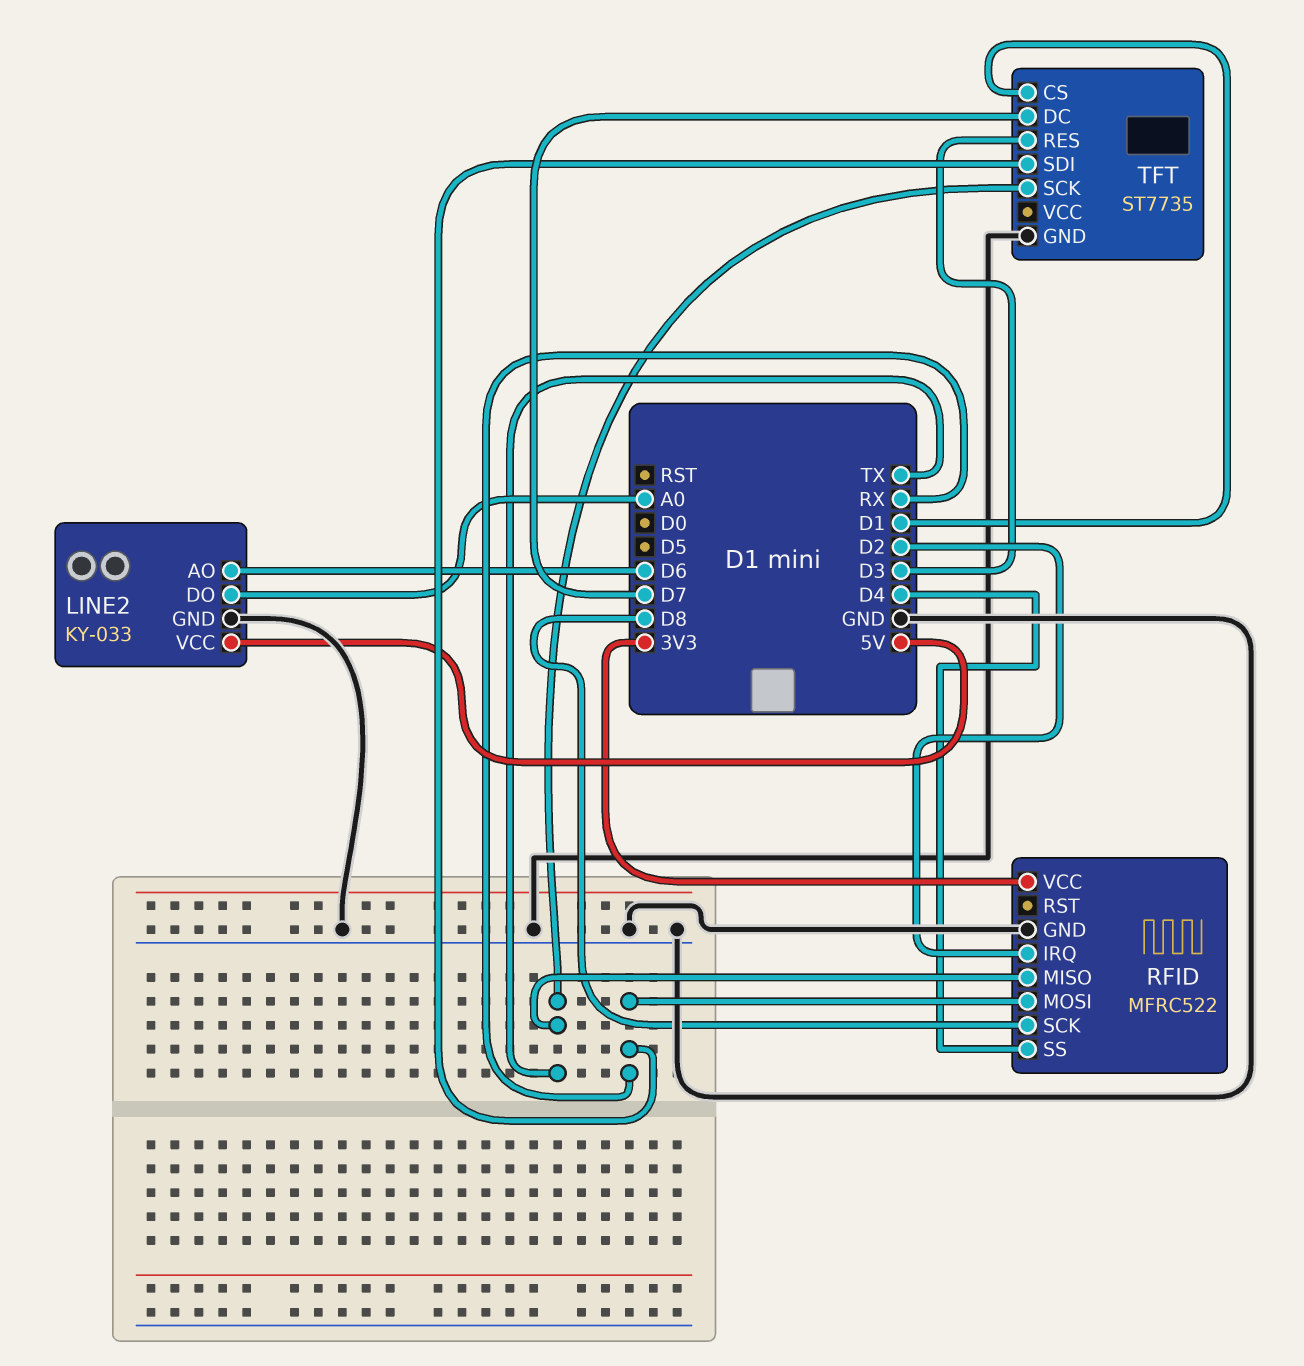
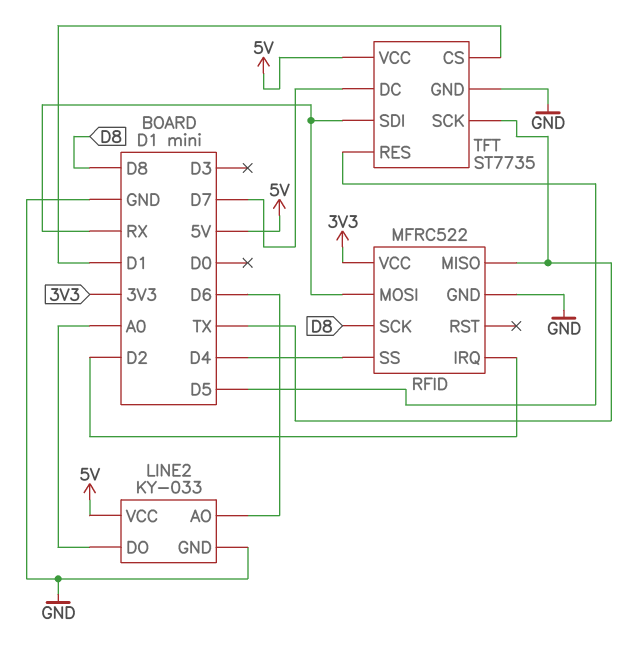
TFT pin RES: D3 -> D5
TFT pin VCC: none -> 5V

